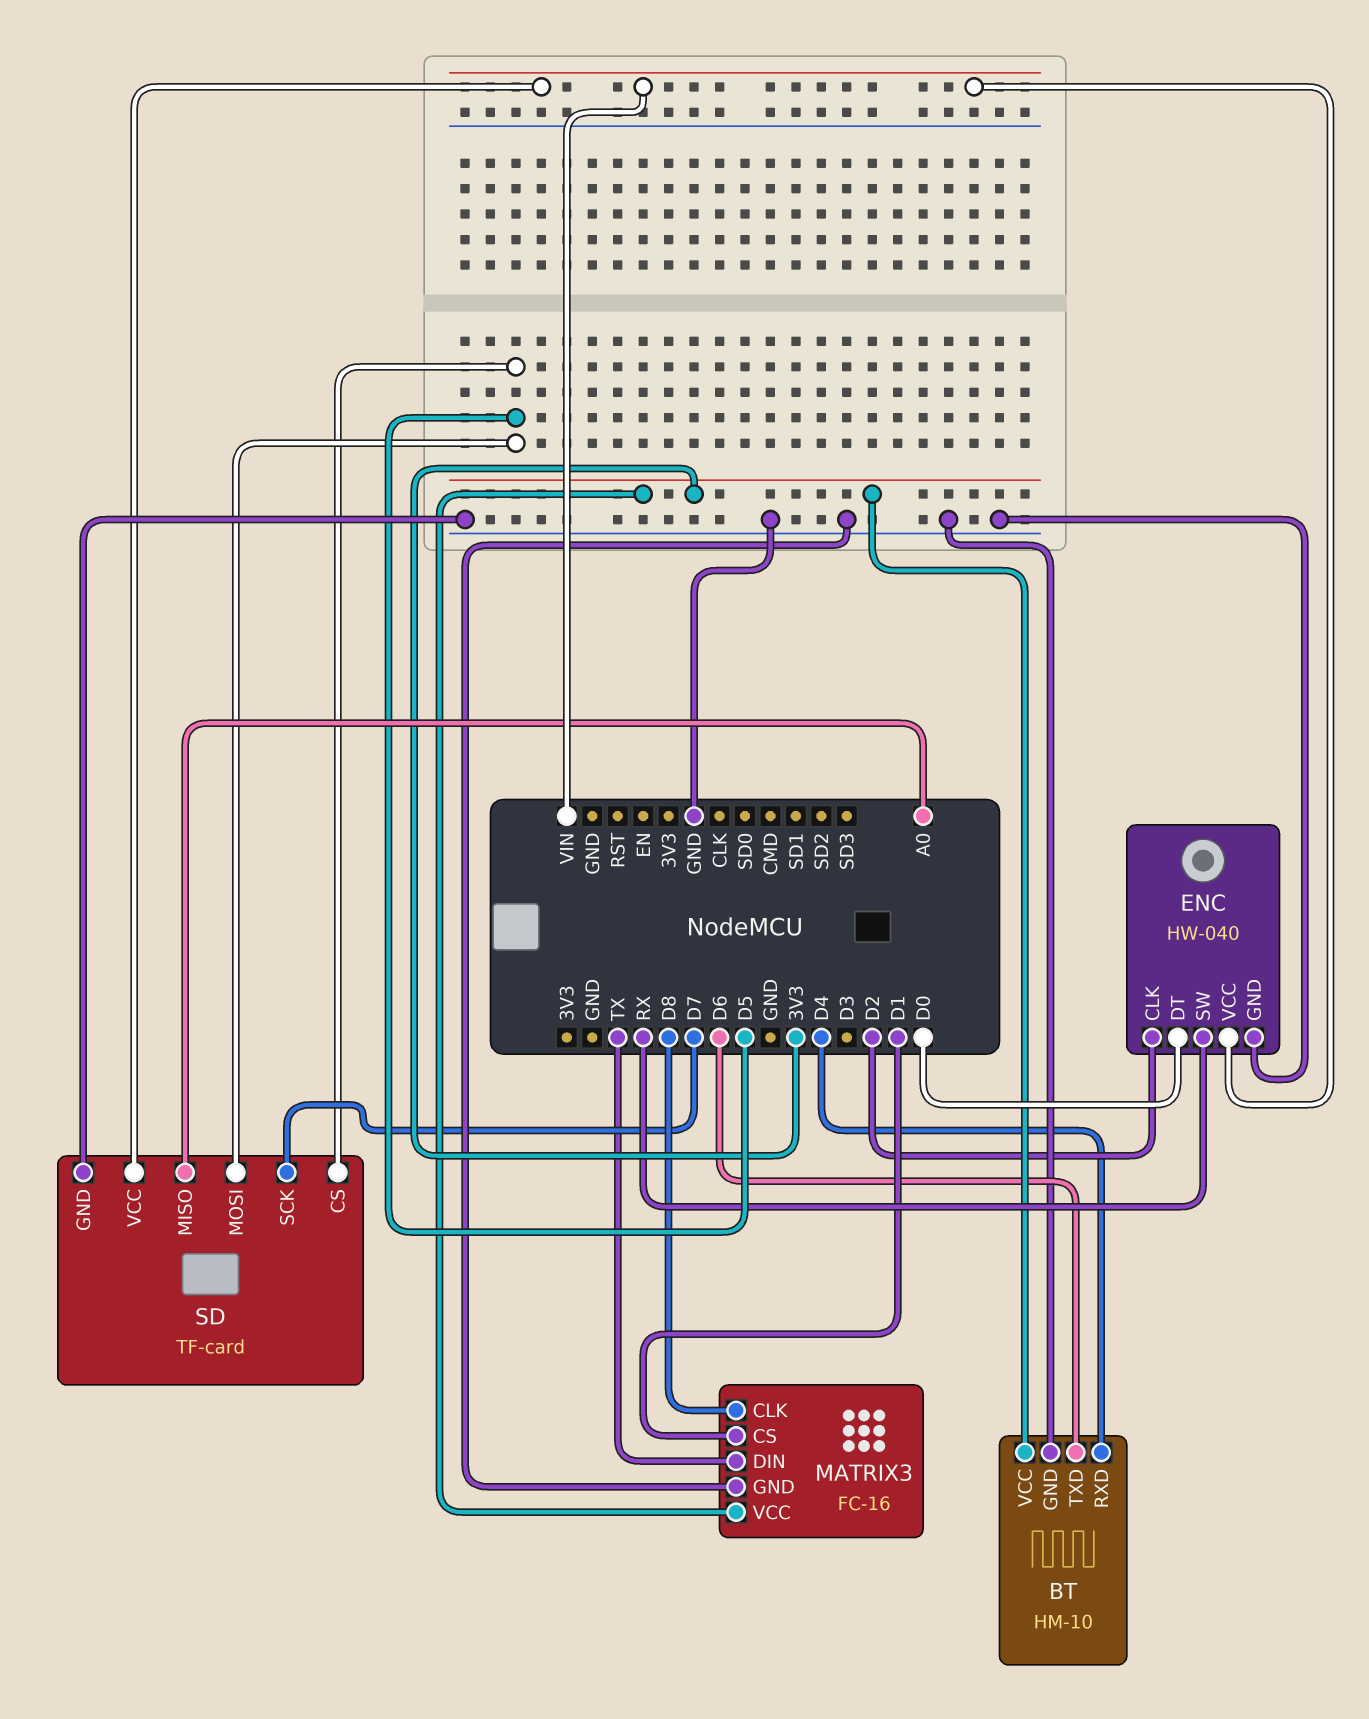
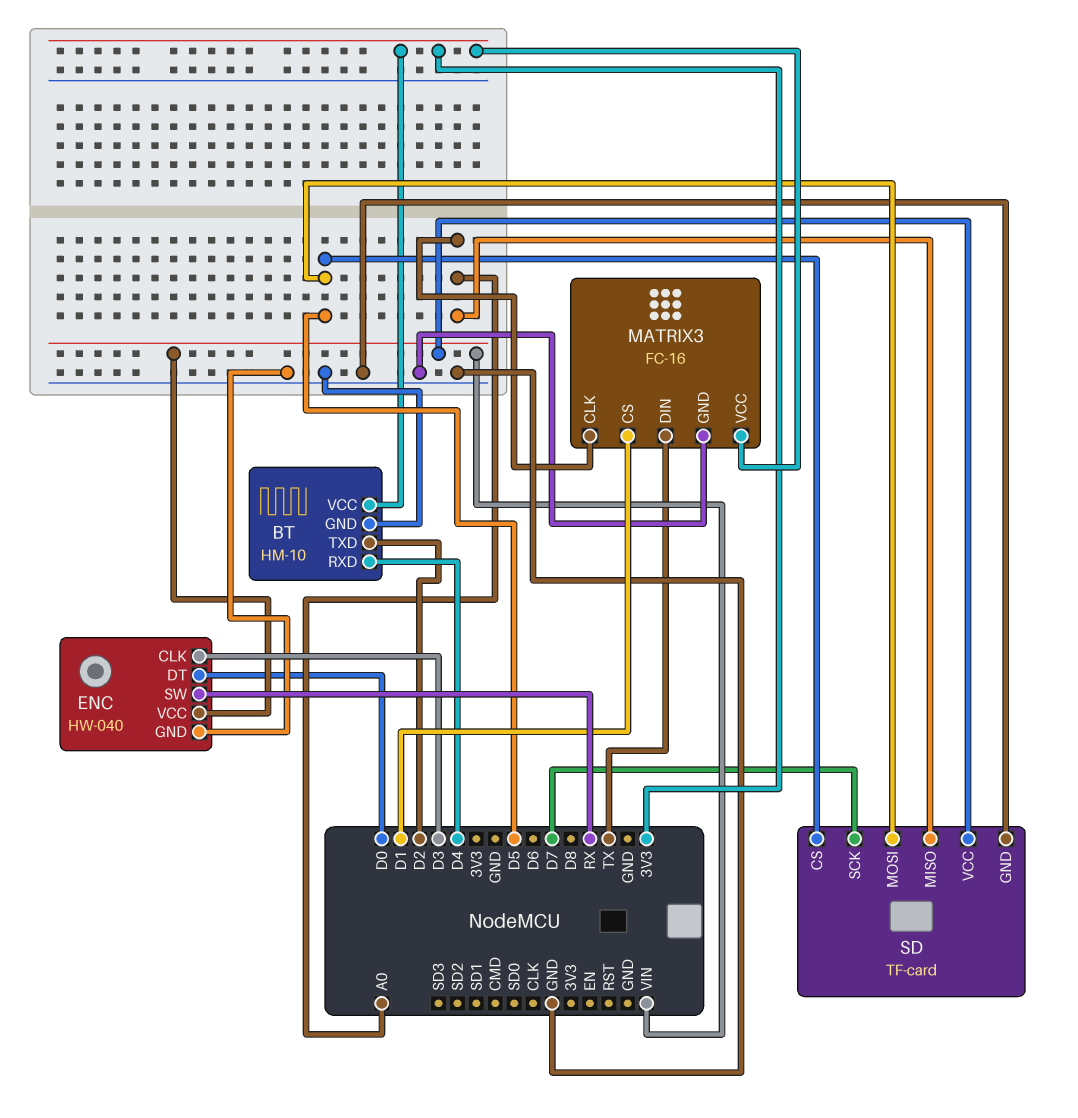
BT pin TXD: D6 -> D2
ENC pin CLK: D2 -> D3
MATRIX3 pin CLK: D8 -> A0

